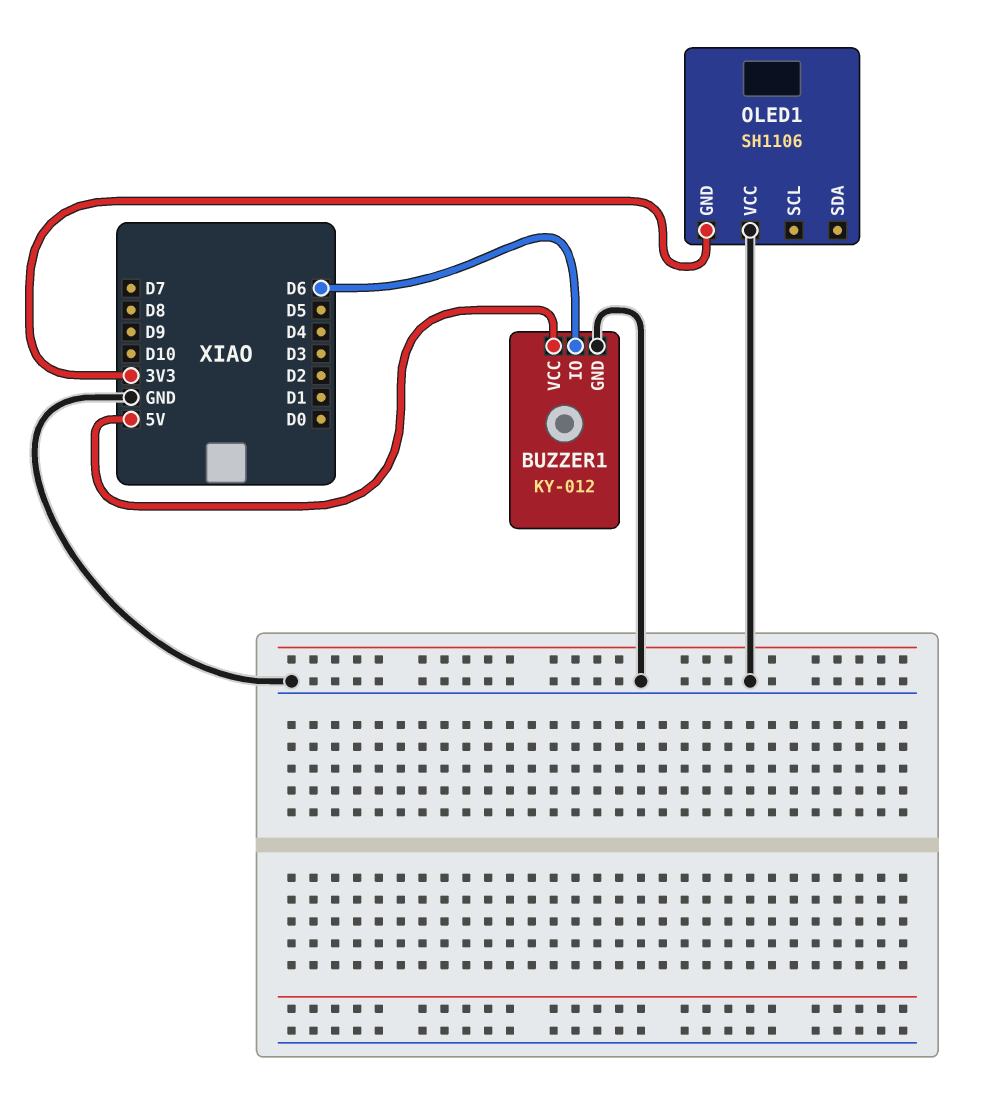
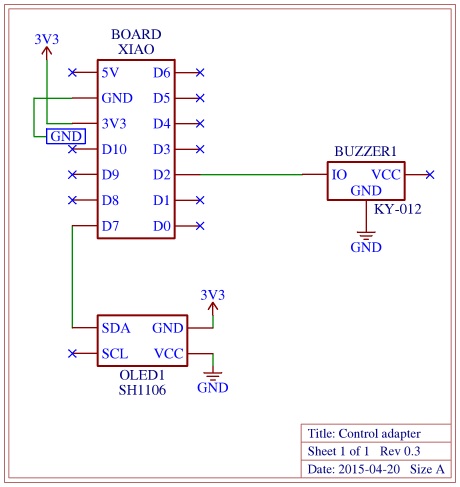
BUZZER1 pin IO: D6 -> D2
BUZZER1 pin VCC: 5V -> none
OLED1 pin SDA: none -> D7

